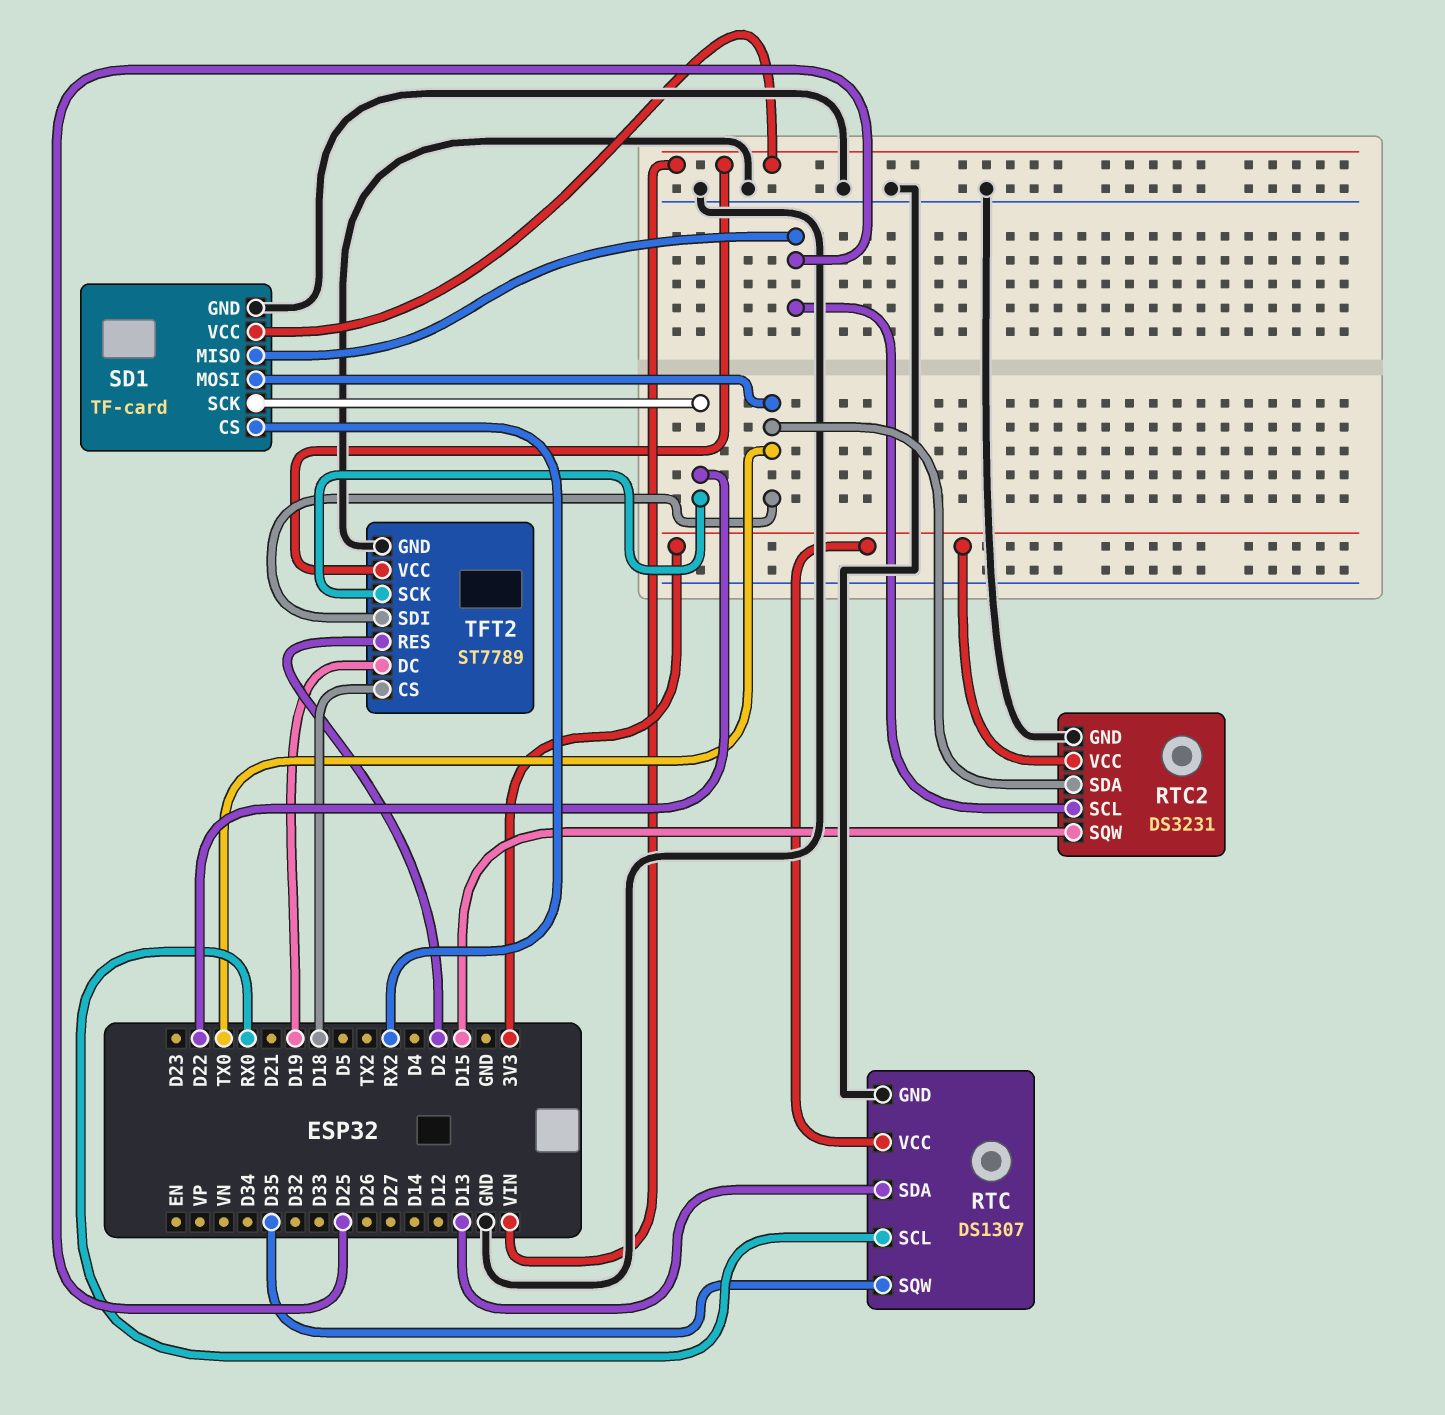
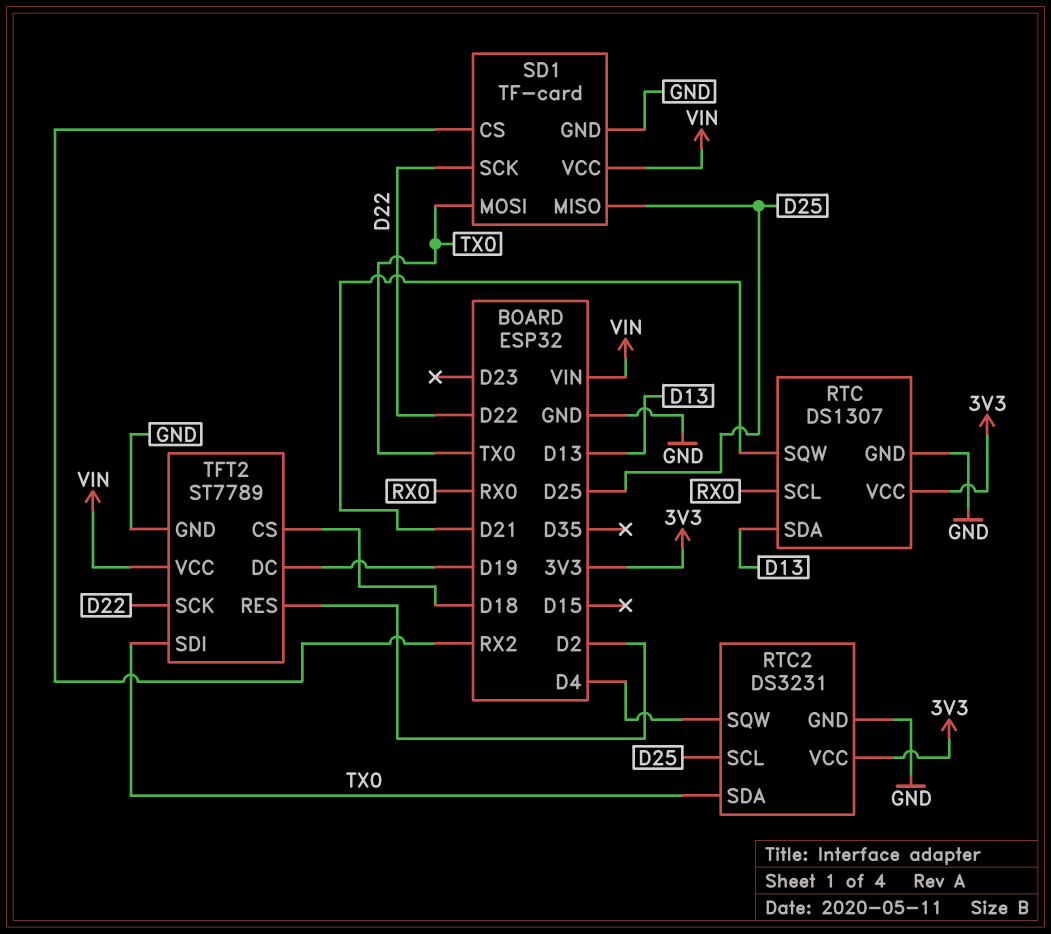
RTC pin SQW: D35 -> D21
RTC2 pin SQW: D15 -> D4

